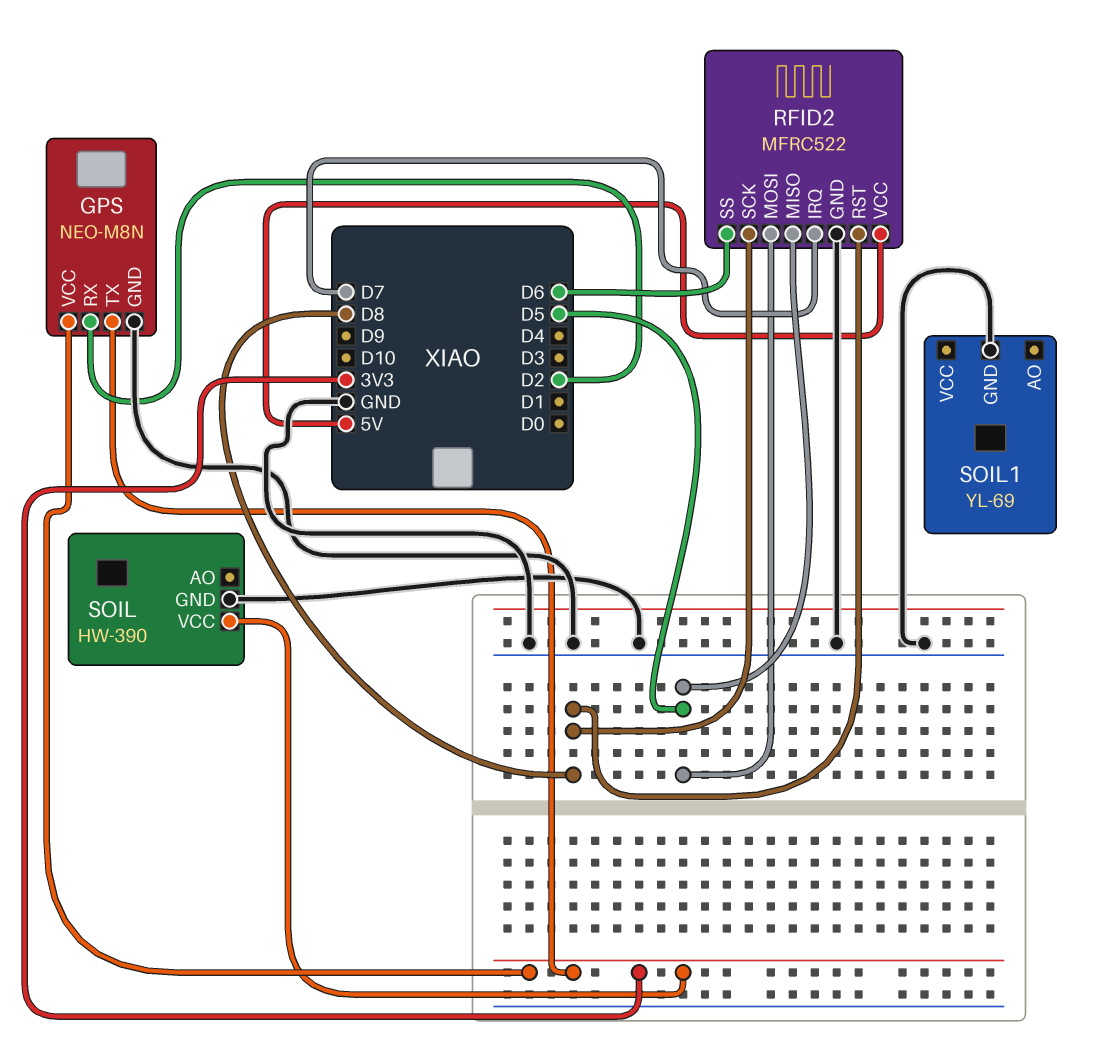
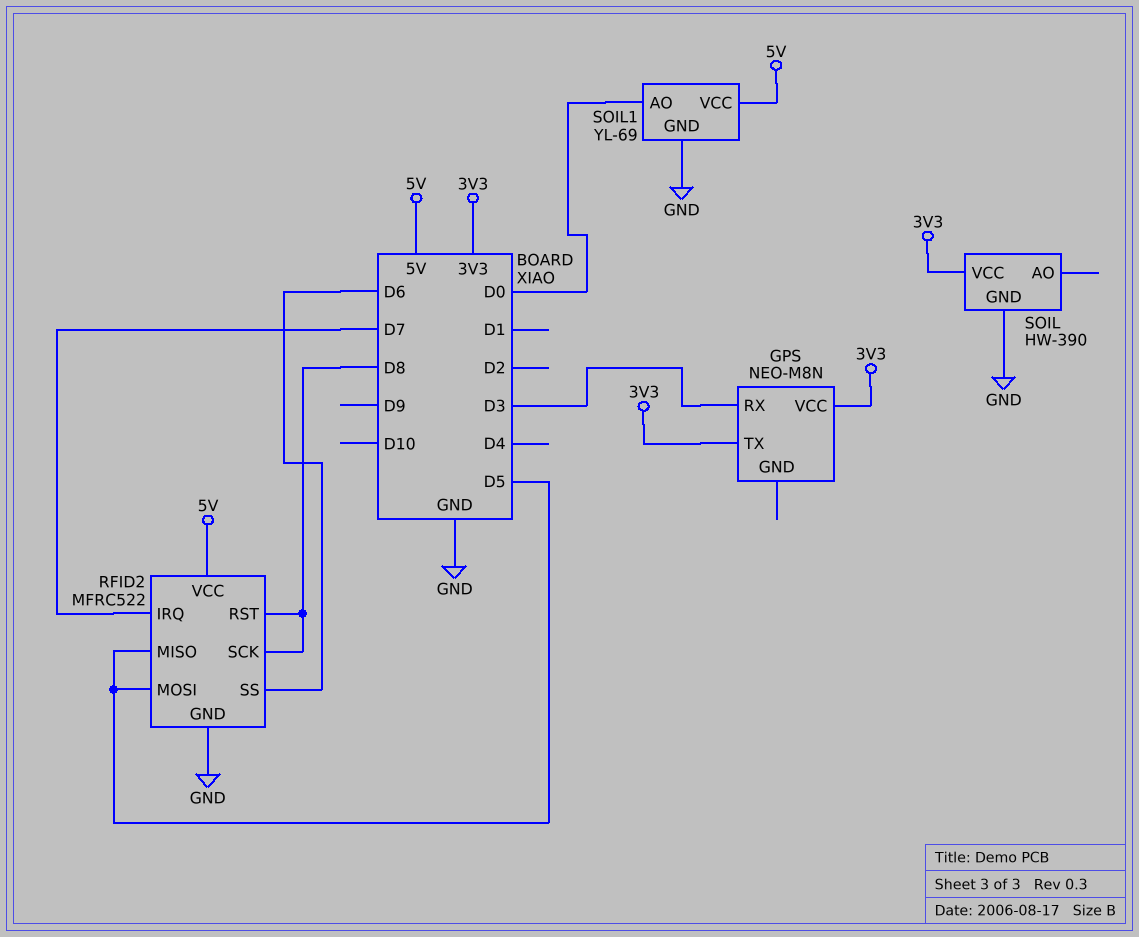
GPS pin GND: GND -> none
GPS pin RX: D2 -> D3
SOIL1 pin AO: none -> D0
SOIL1 pin VCC: none -> 5V

